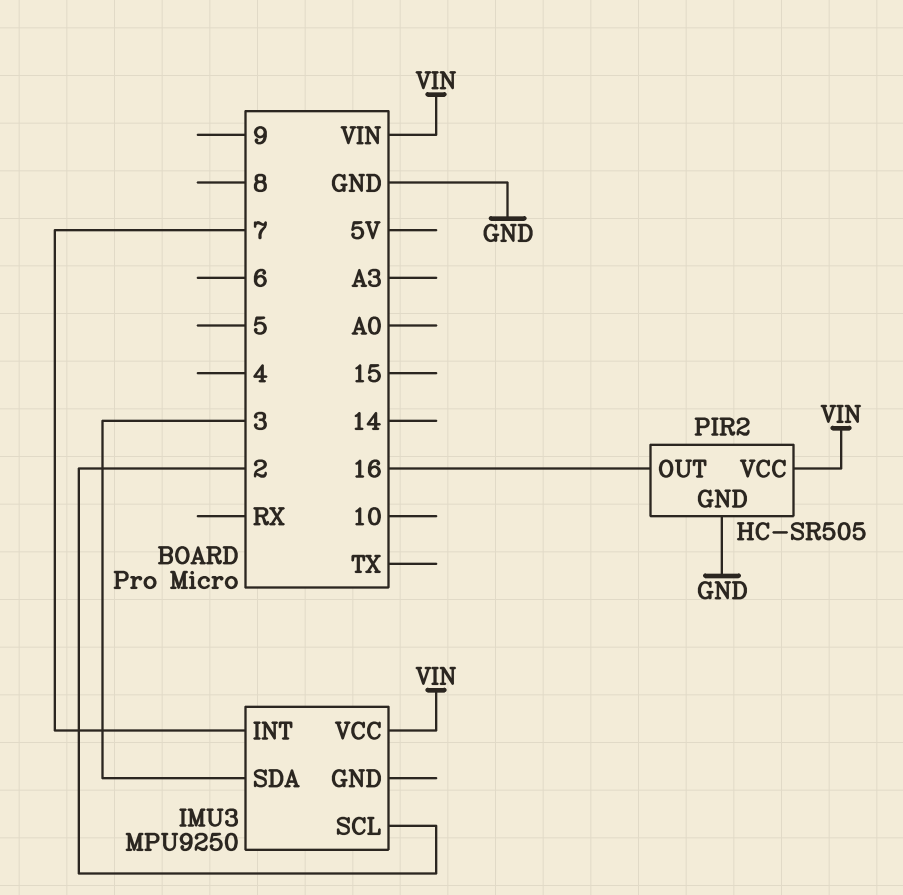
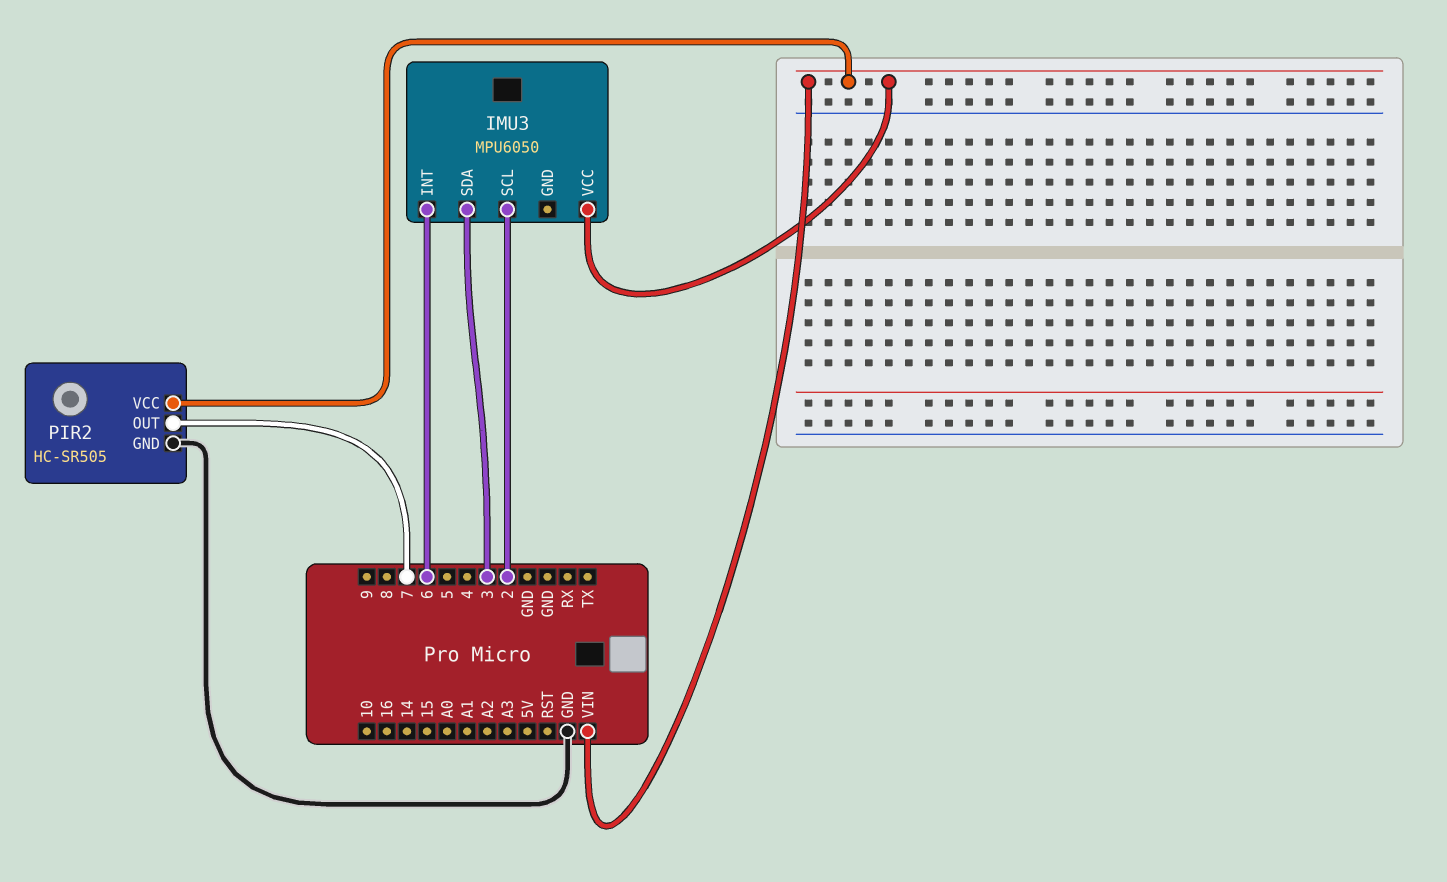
IMU3: MPU9250 -> MPU6050
IMU3 pin INT: 7 -> 6
PIR2 pin OUT: 16 -> 7

